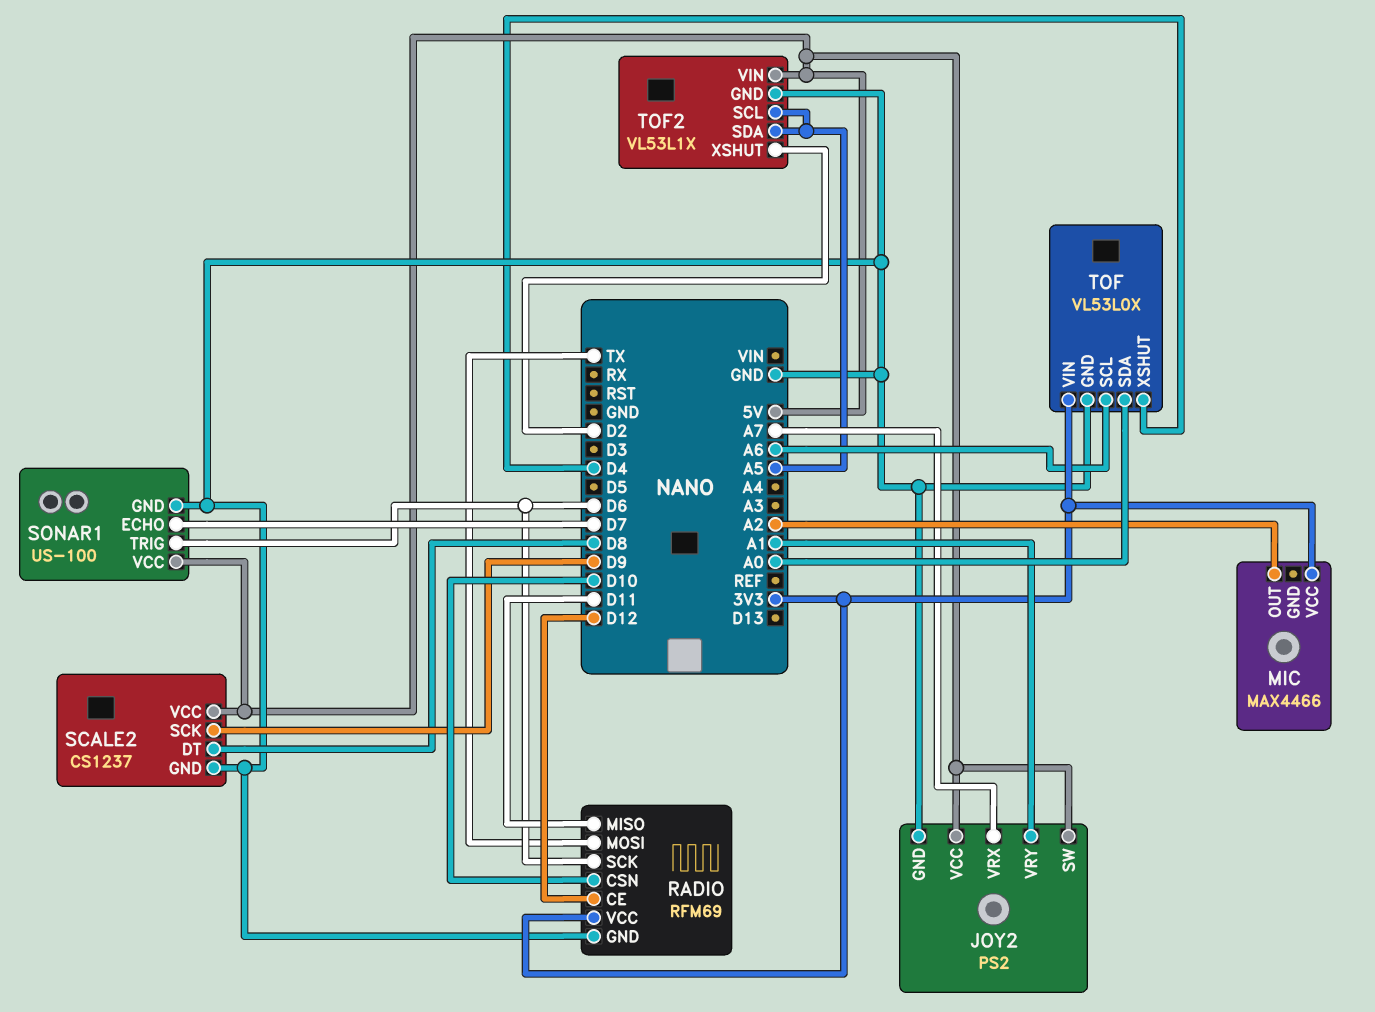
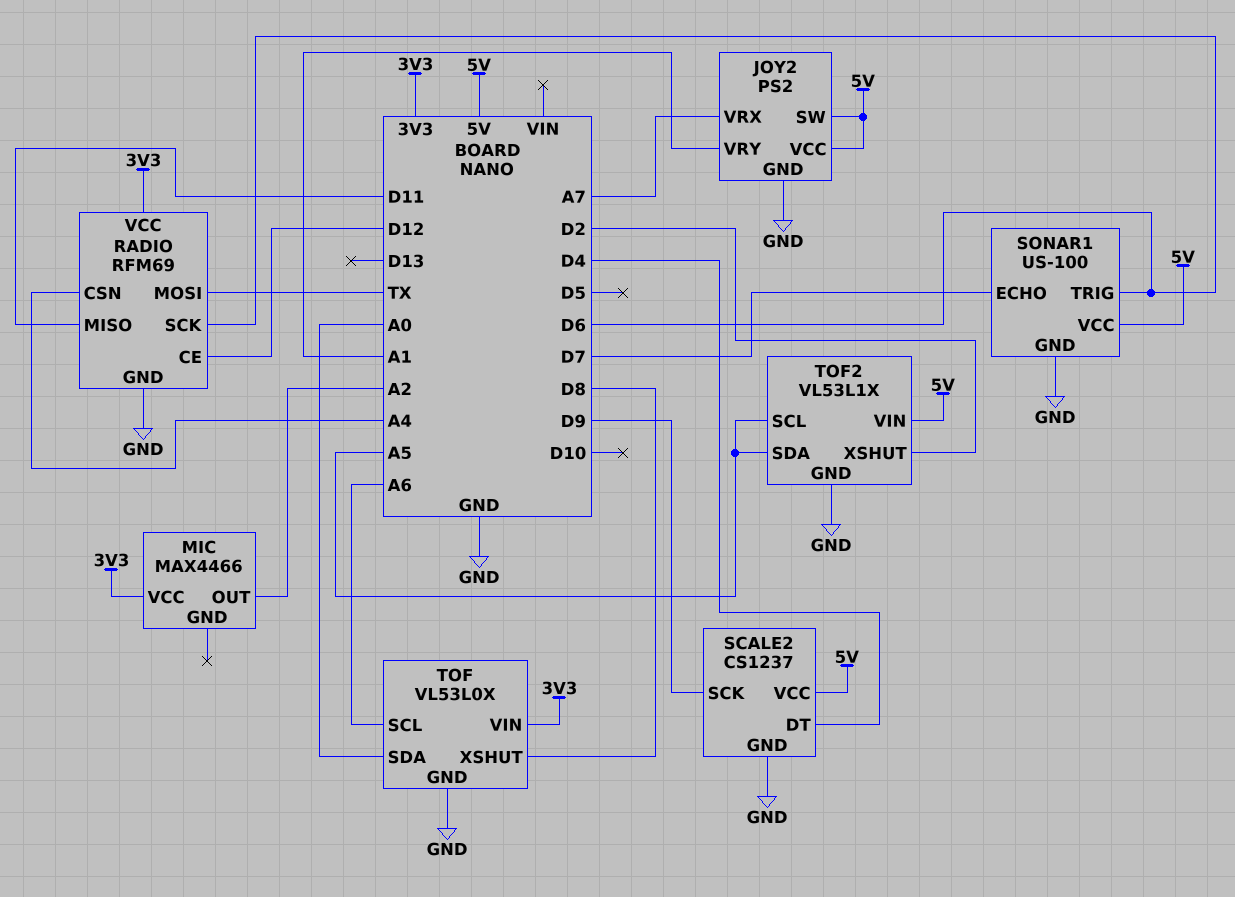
RADIO pin CSN: D10 -> A4
SCALE2 pin DT: D8 -> D4
TOF pin XSHUT: D4 -> D8

